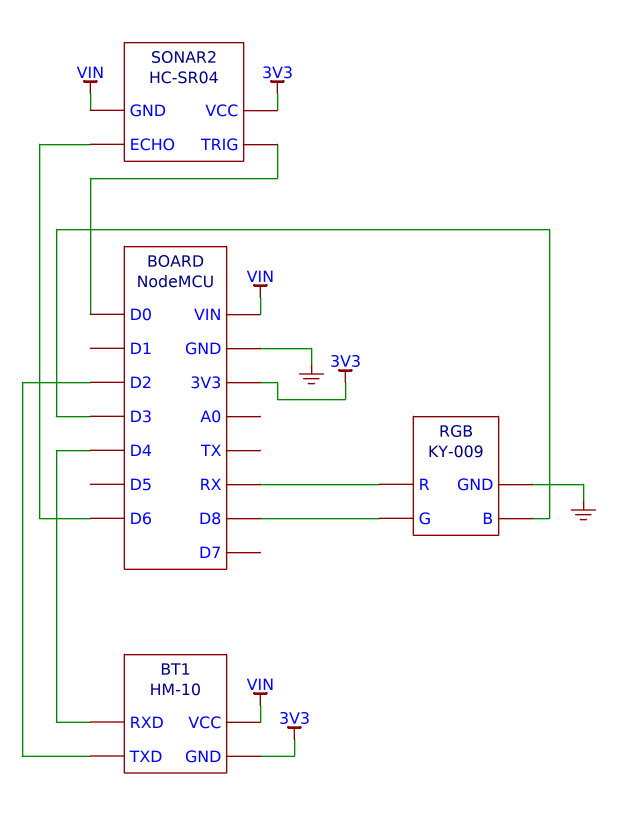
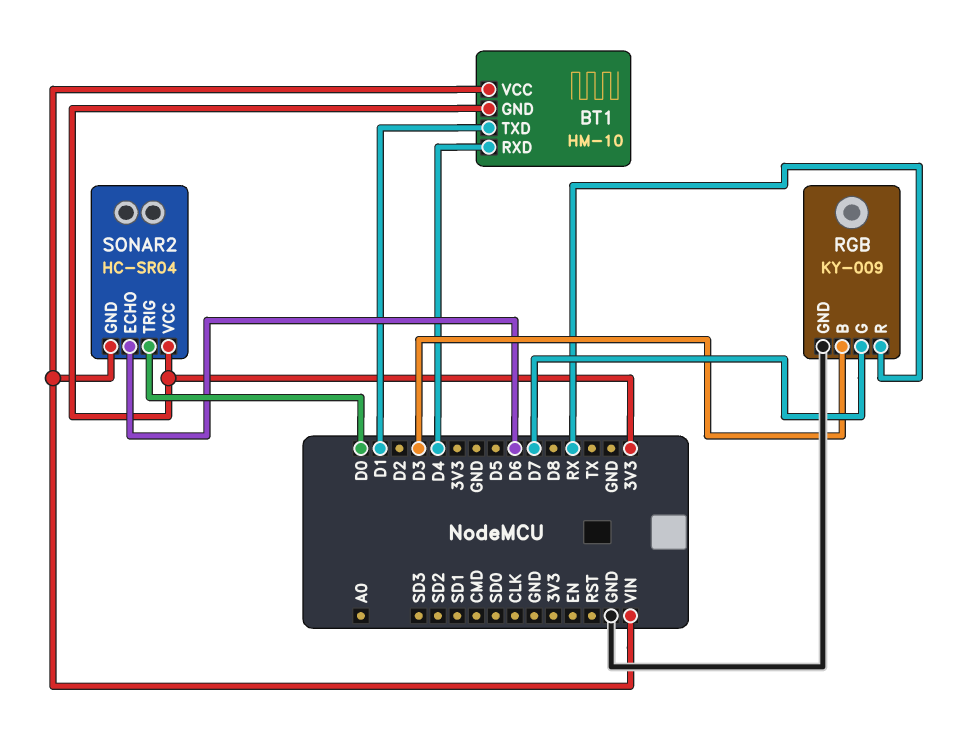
BT1 pin TXD: D2 -> D1
RGB pin G: D8 -> D7

